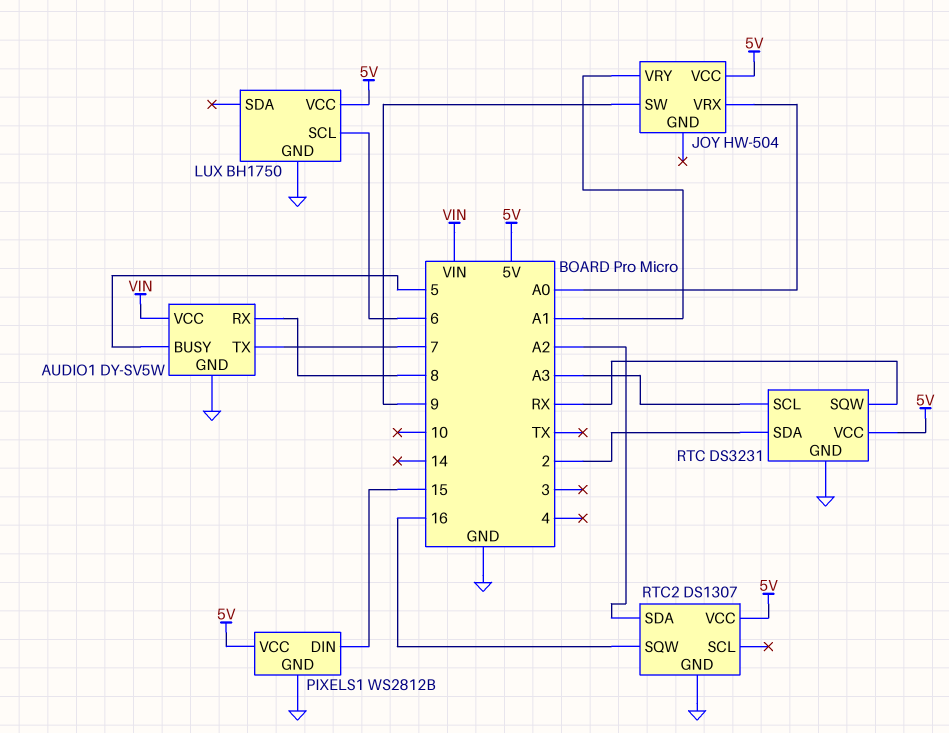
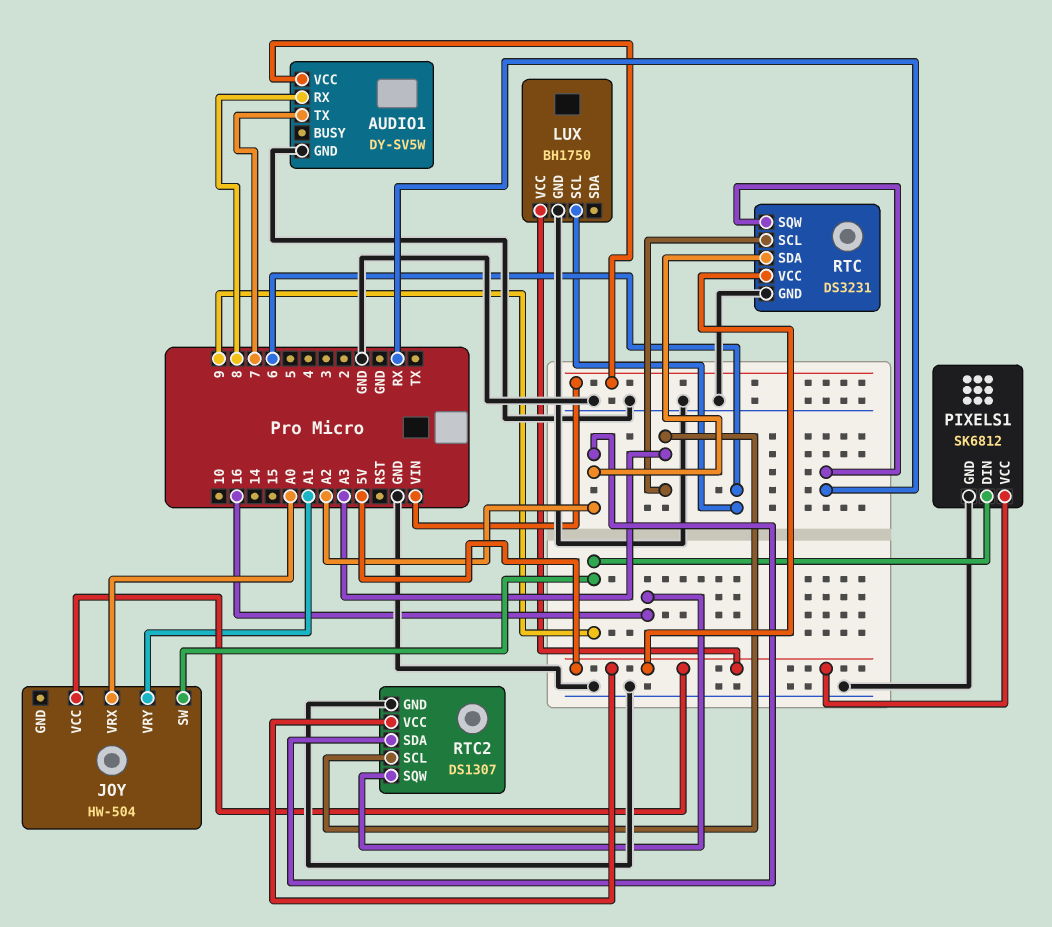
AUDIO1 pin BUSY: 5 -> none
PIXELS1: WS2812B -> SK6812
PIXELS1 pin DIN: 15 -> 9
RTC pin SDA: 2 -> A2
RTC2 pin SCL: none -> A3

